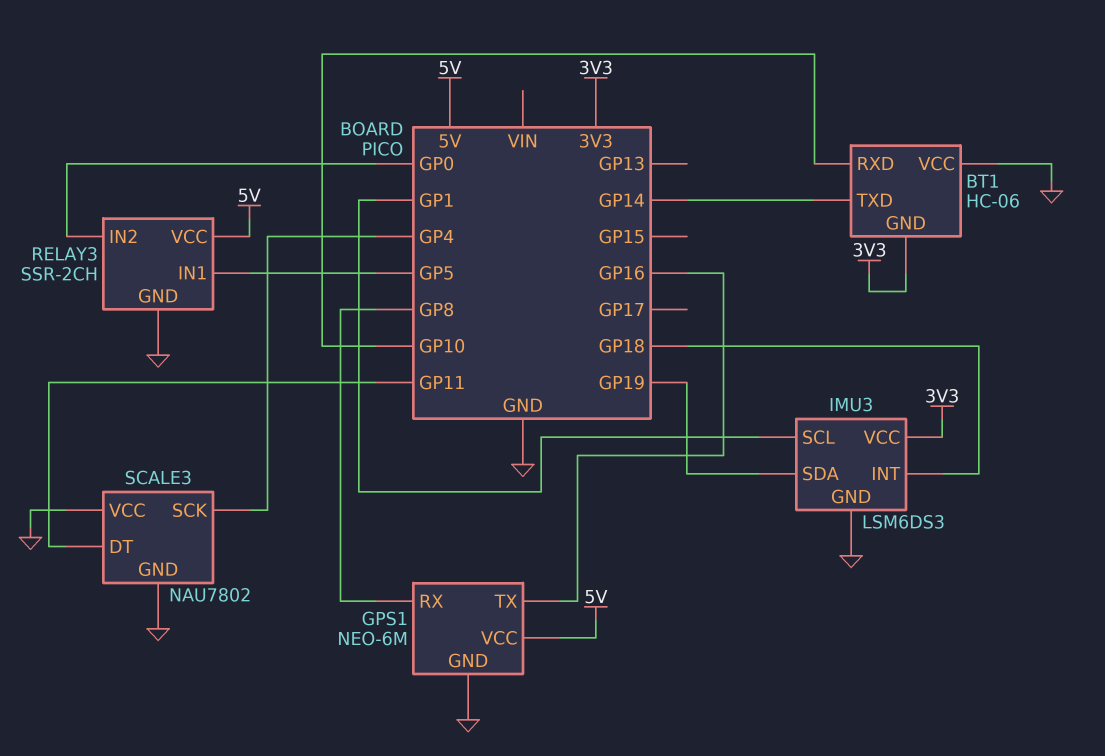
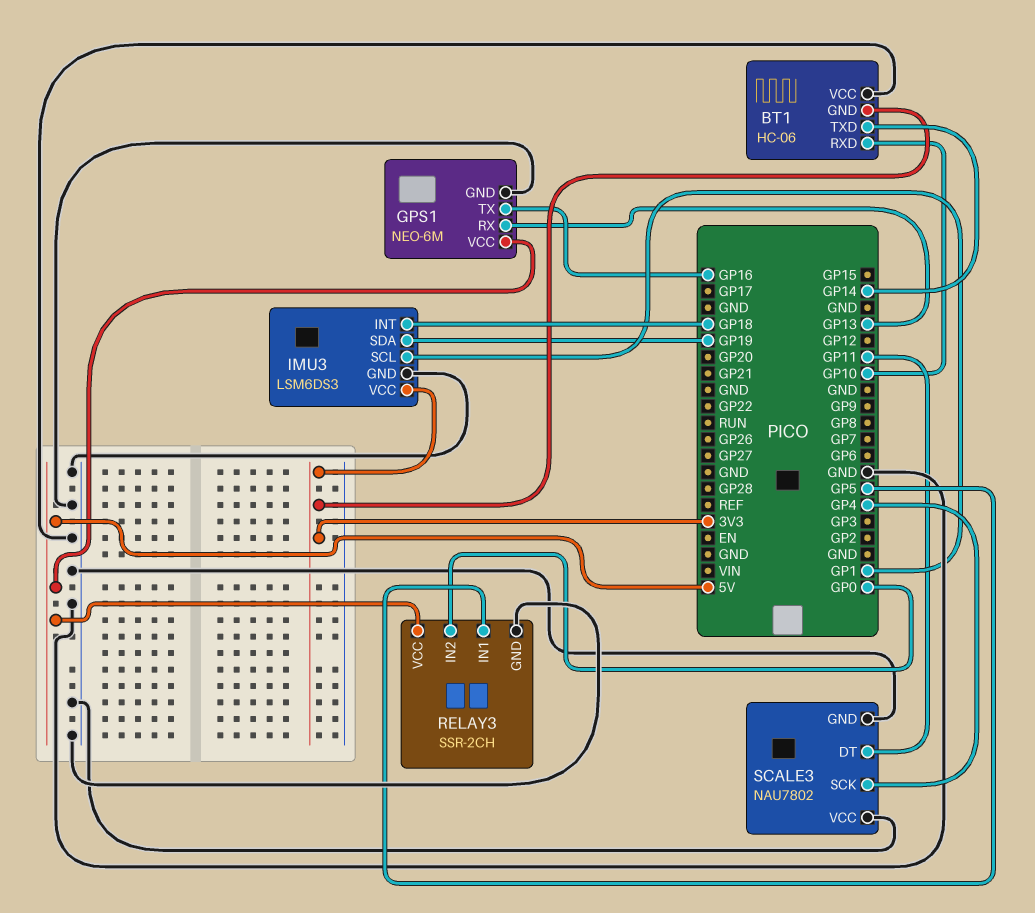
GPS1 pin RX: GP8 -> GP13

